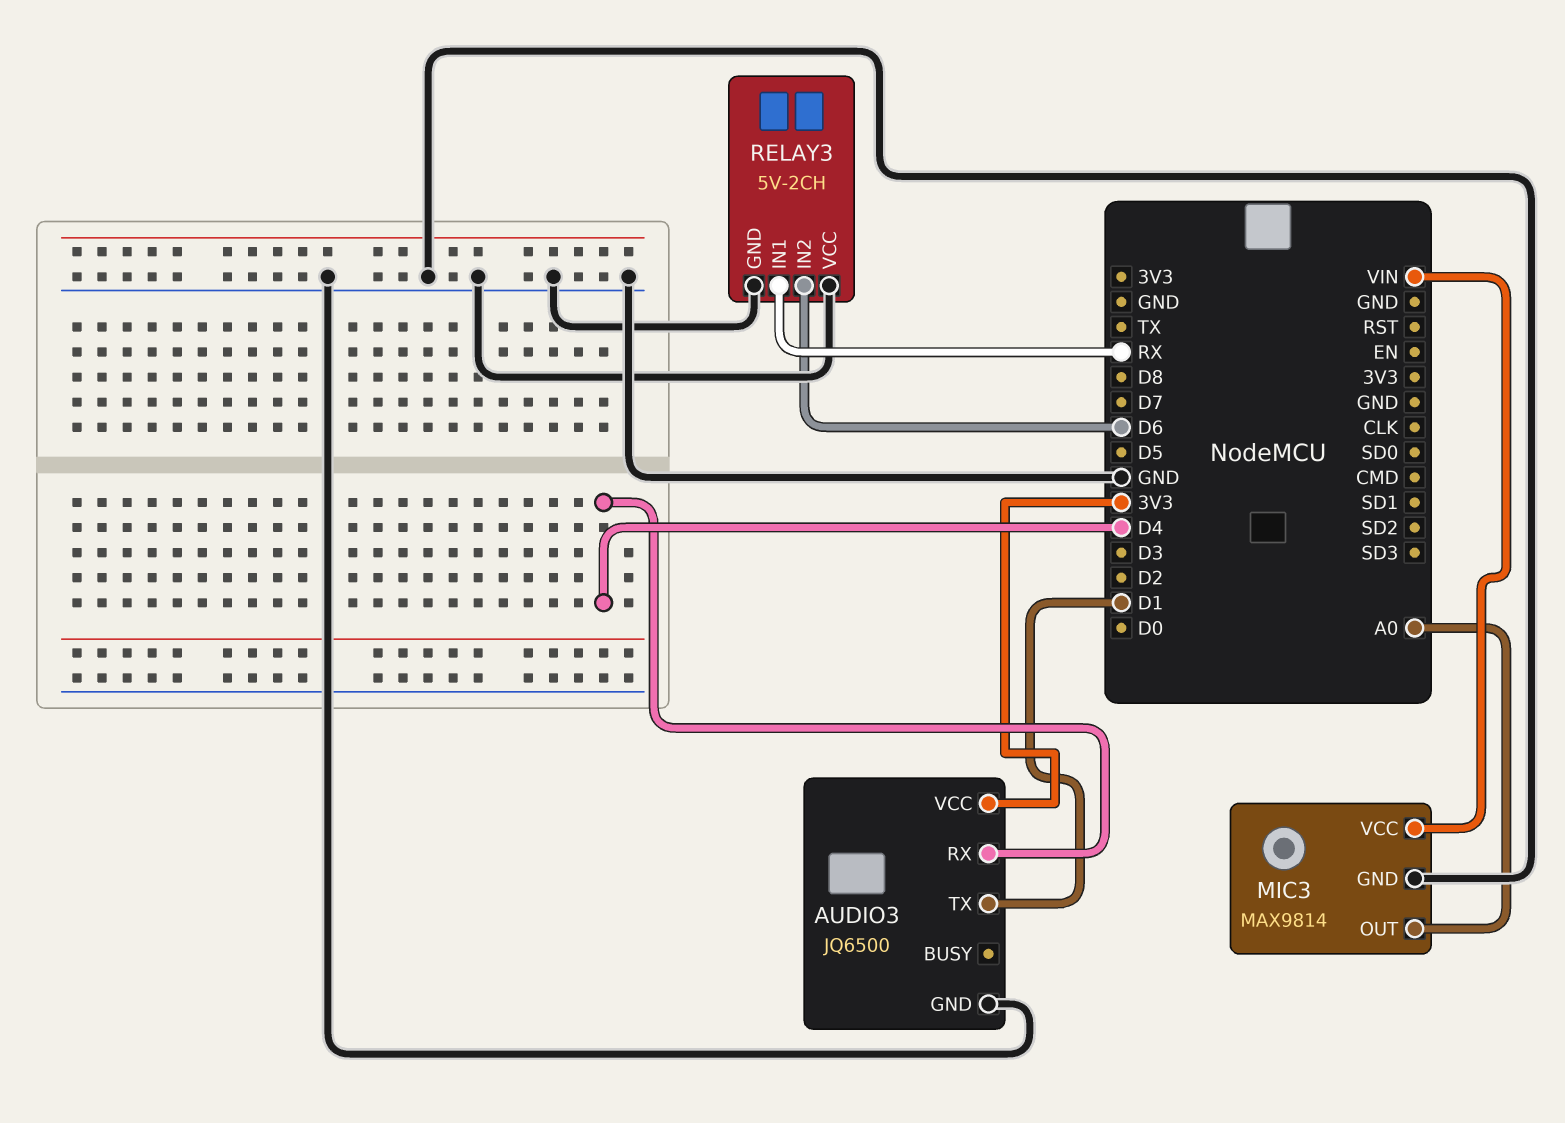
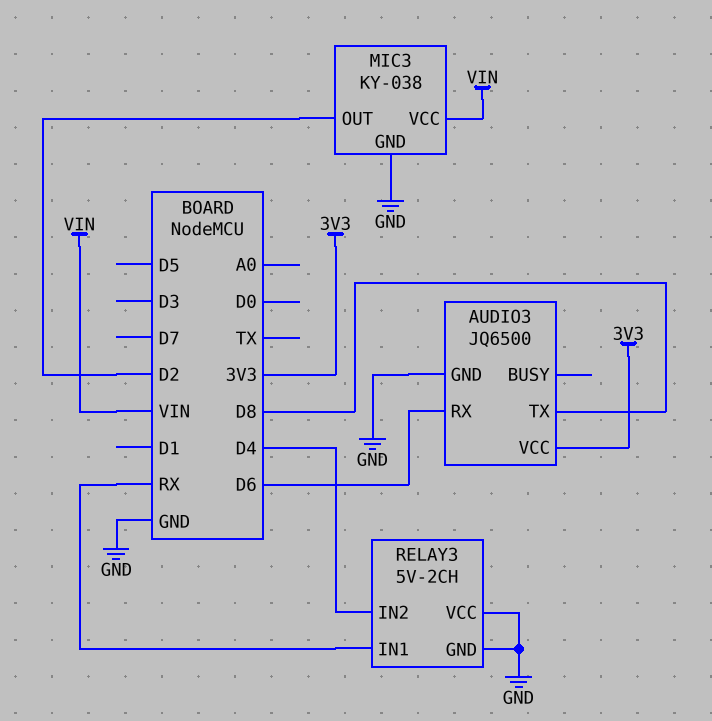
AUDIO3 pin RX: D4 -> D6
AUDIO3 pin TX: D1 -> D8
MIC3: MAX9814 -> KY-038
MIC3 pin OUT: A0 -> D2
RELAY3 pin IN2: D6 -> D4

